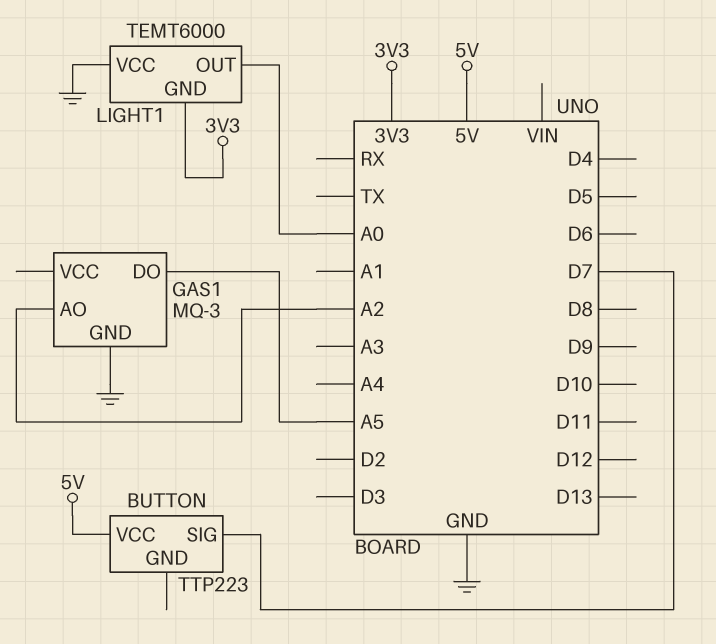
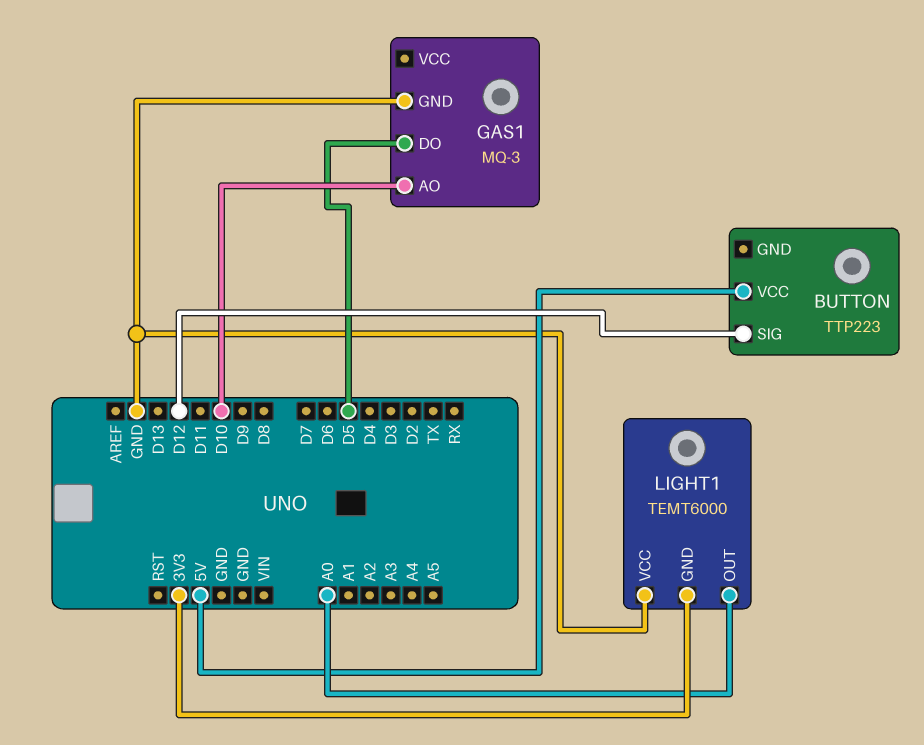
BUTTON pin SIG: D7 -> D12
GAS1 pin AO: A2 -> D10
GAS1 pin DO: A5 -> D5

